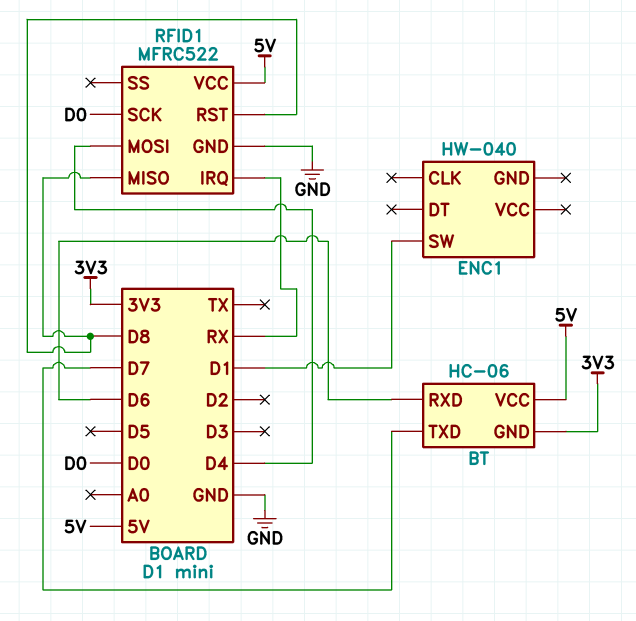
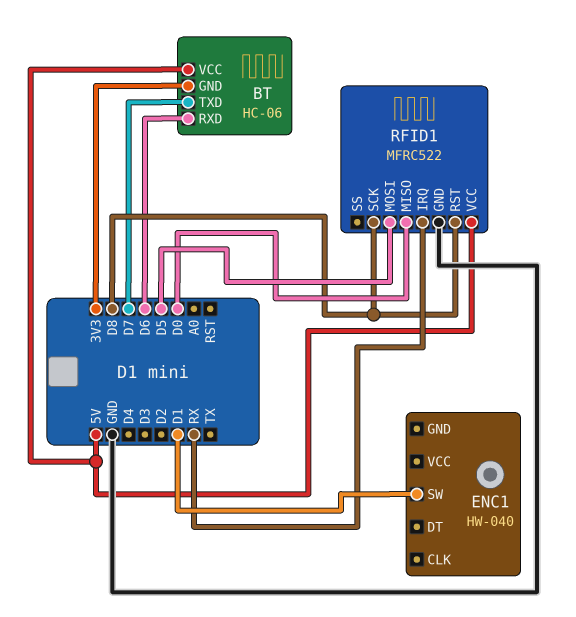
RFID1 pin MISO: D8 -> D0
RFID1 pin MOSI: D4 -> D5
RFID1 pin SCK: D0 -> D8

